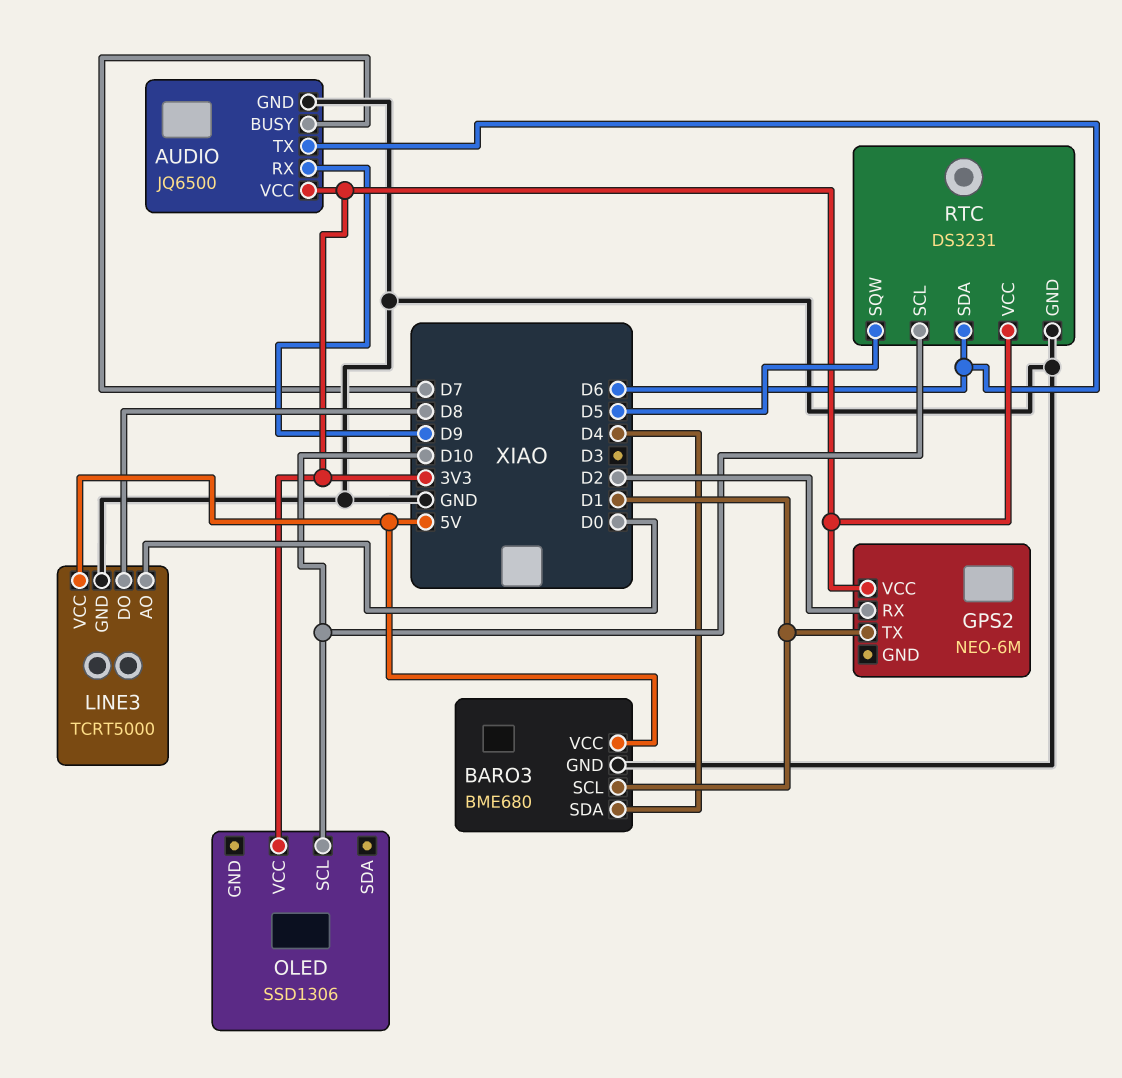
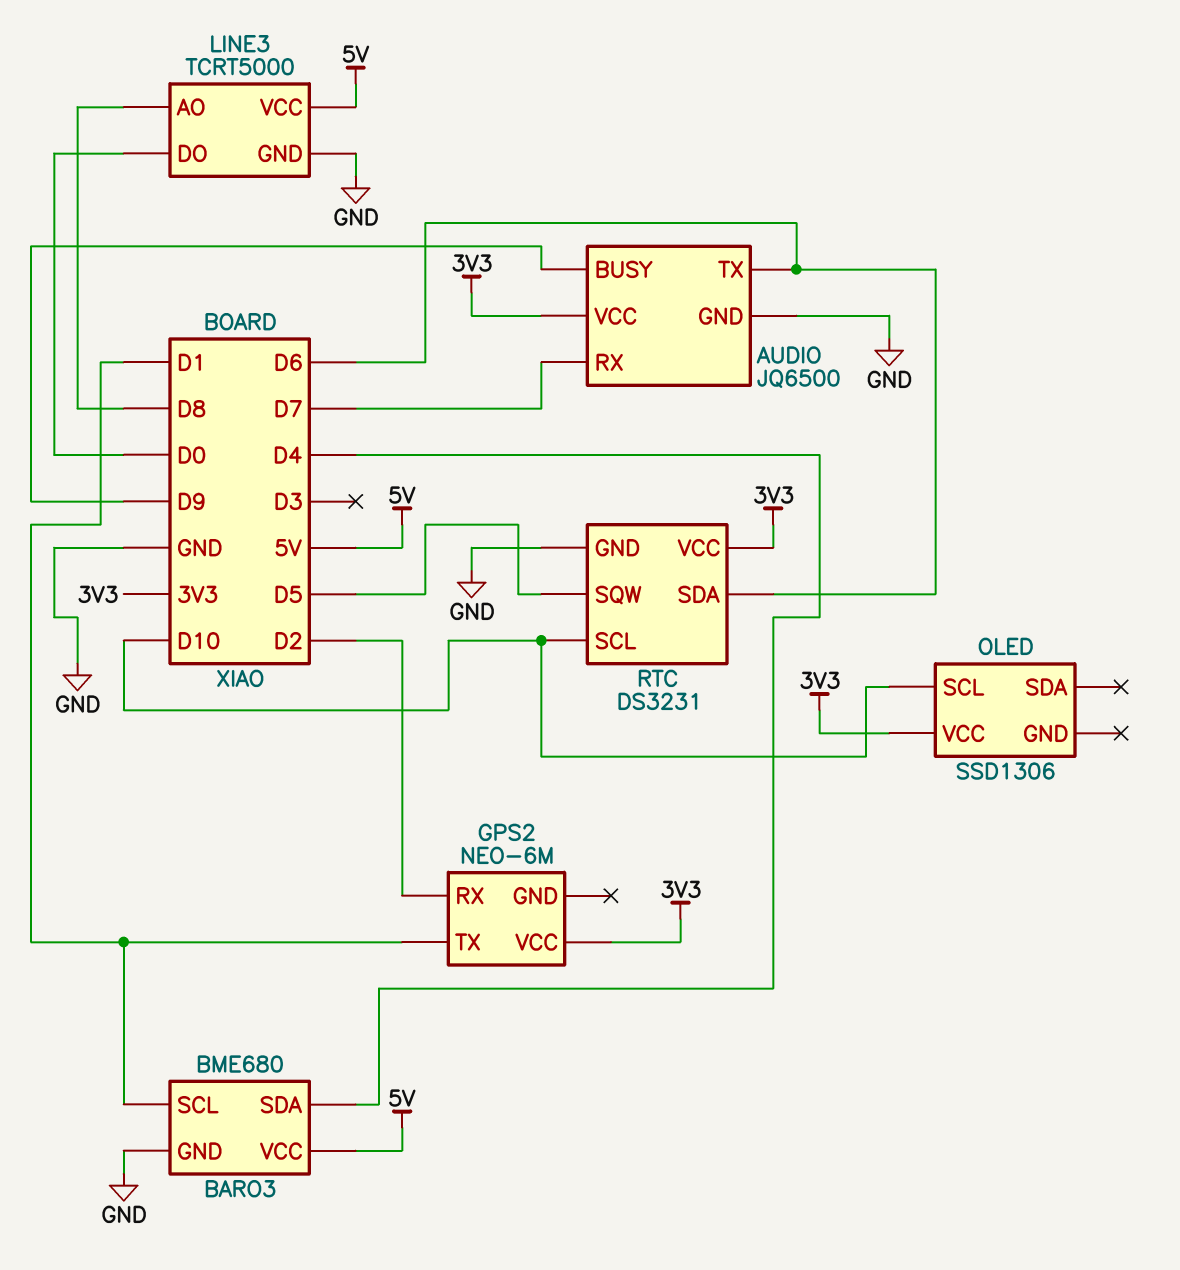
AUDIO pin BUSY: D7 -> D9
AUDIO pin RX: D9 -> D7
LINE3 pin AO: D0 -> D8
LINE3 pin DO: D8 -> D0

